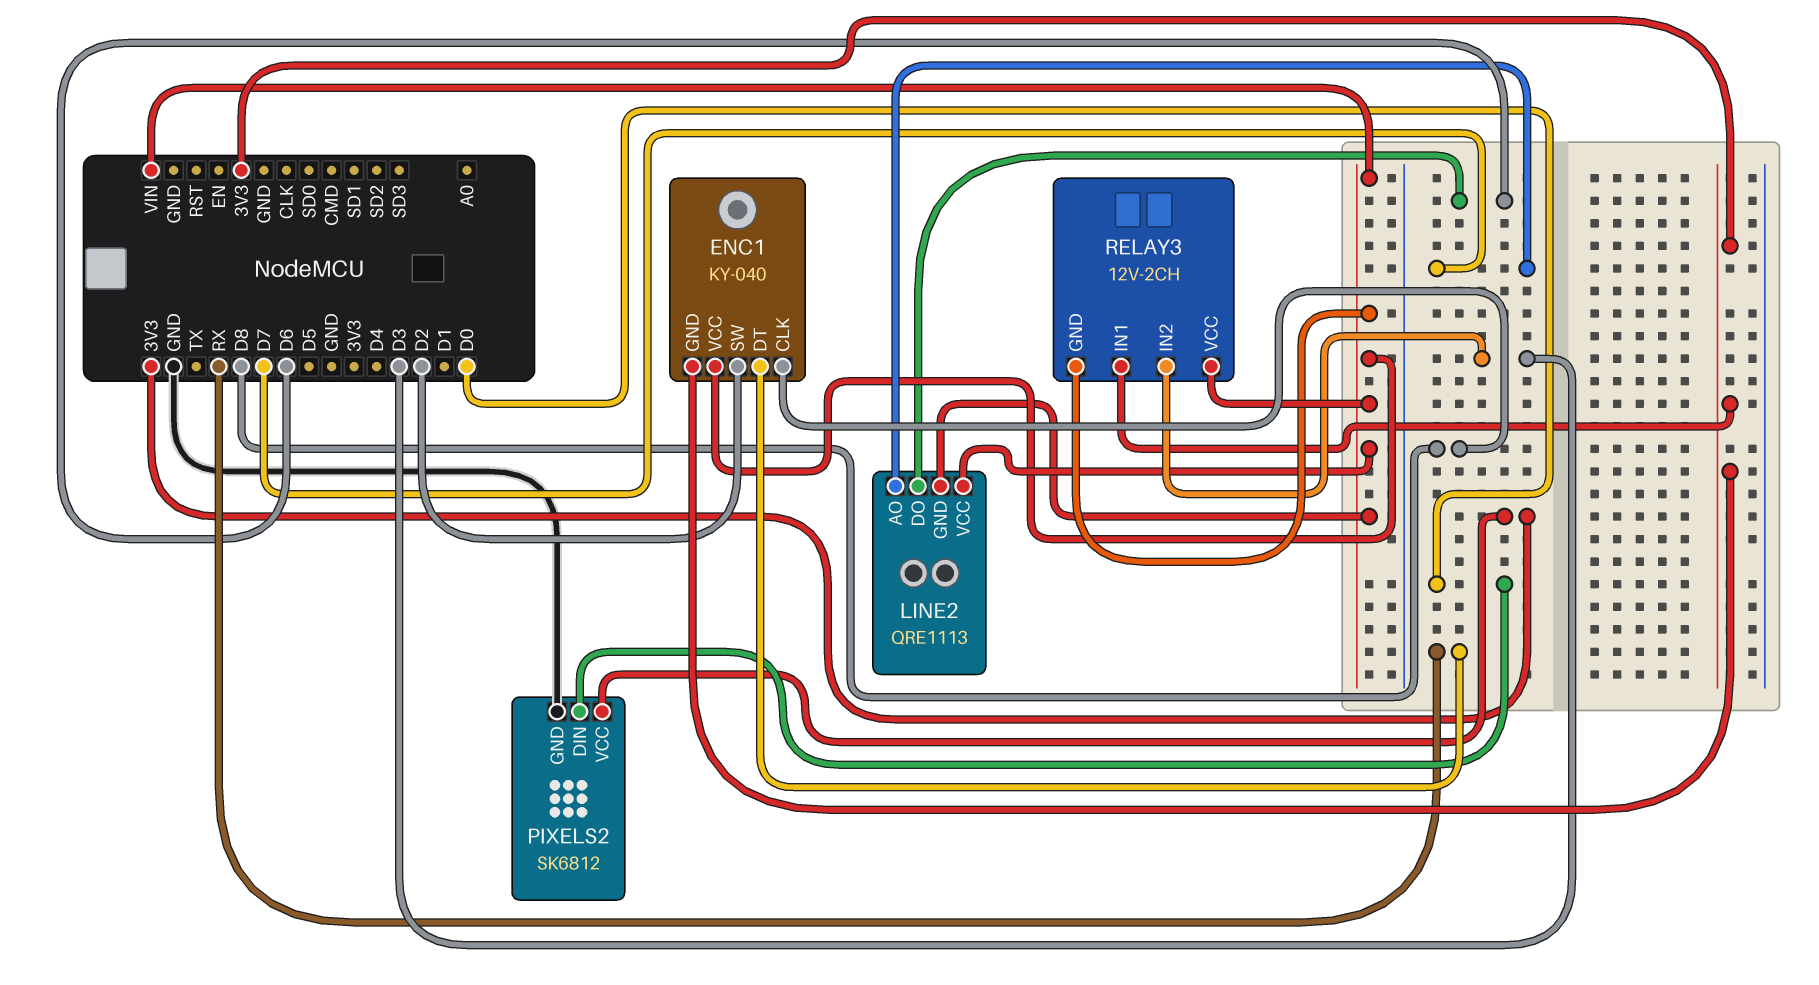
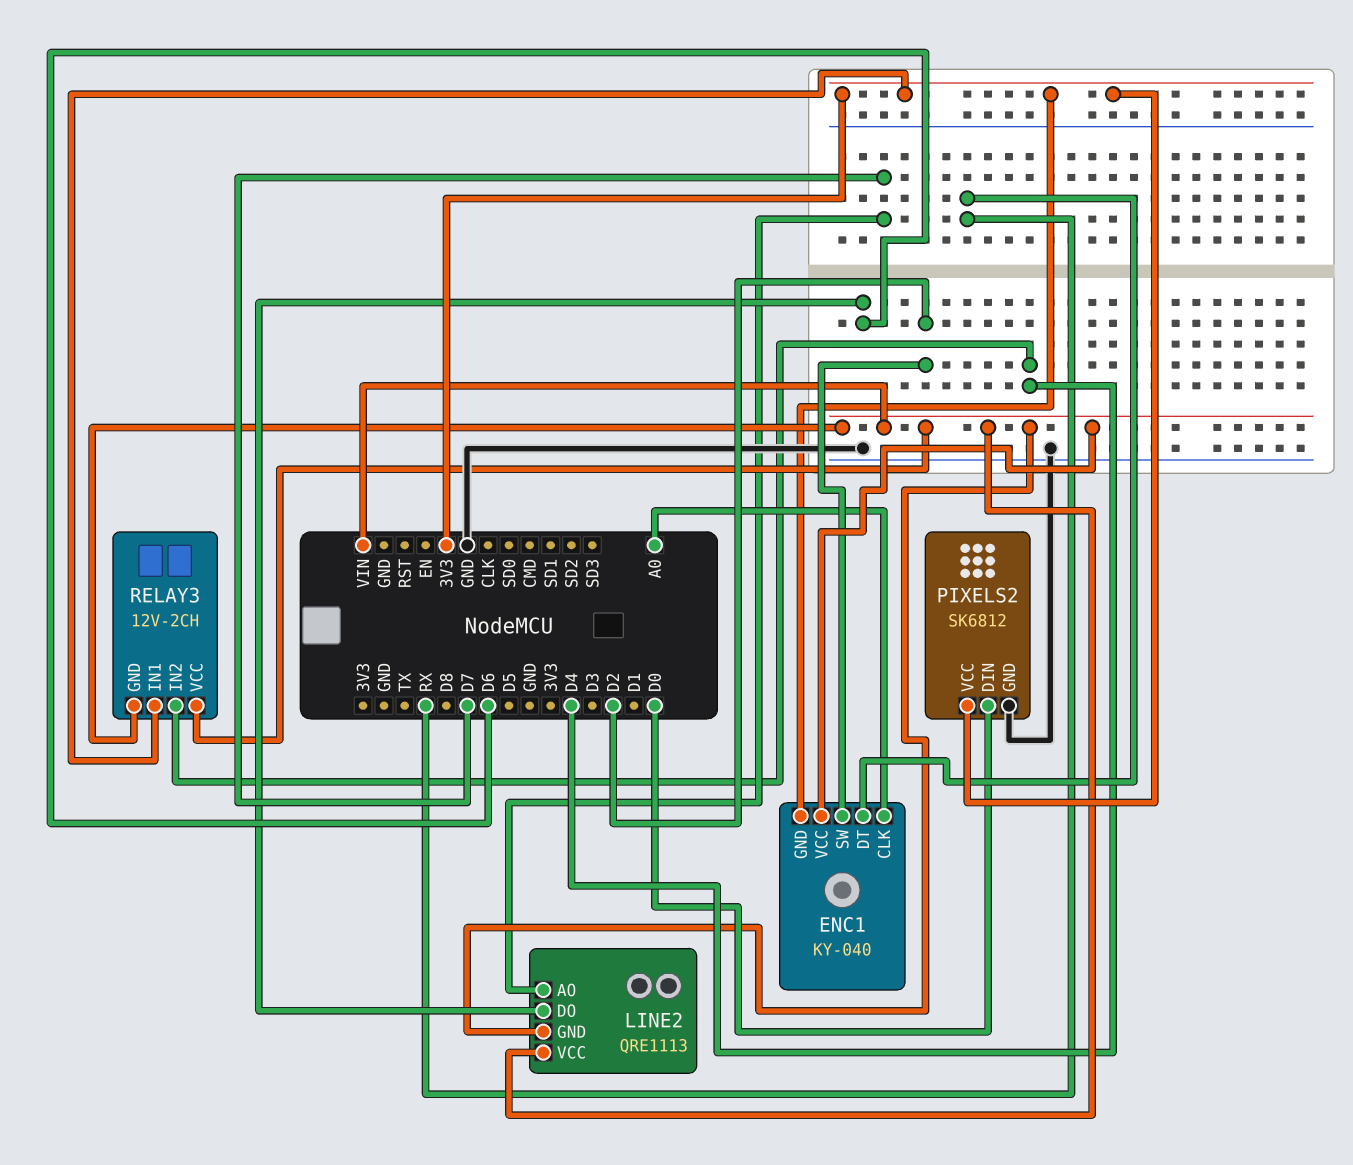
ENC1 pin CLK: D8 -> A0
RELAY3 pin IN2: D3 -> D4

